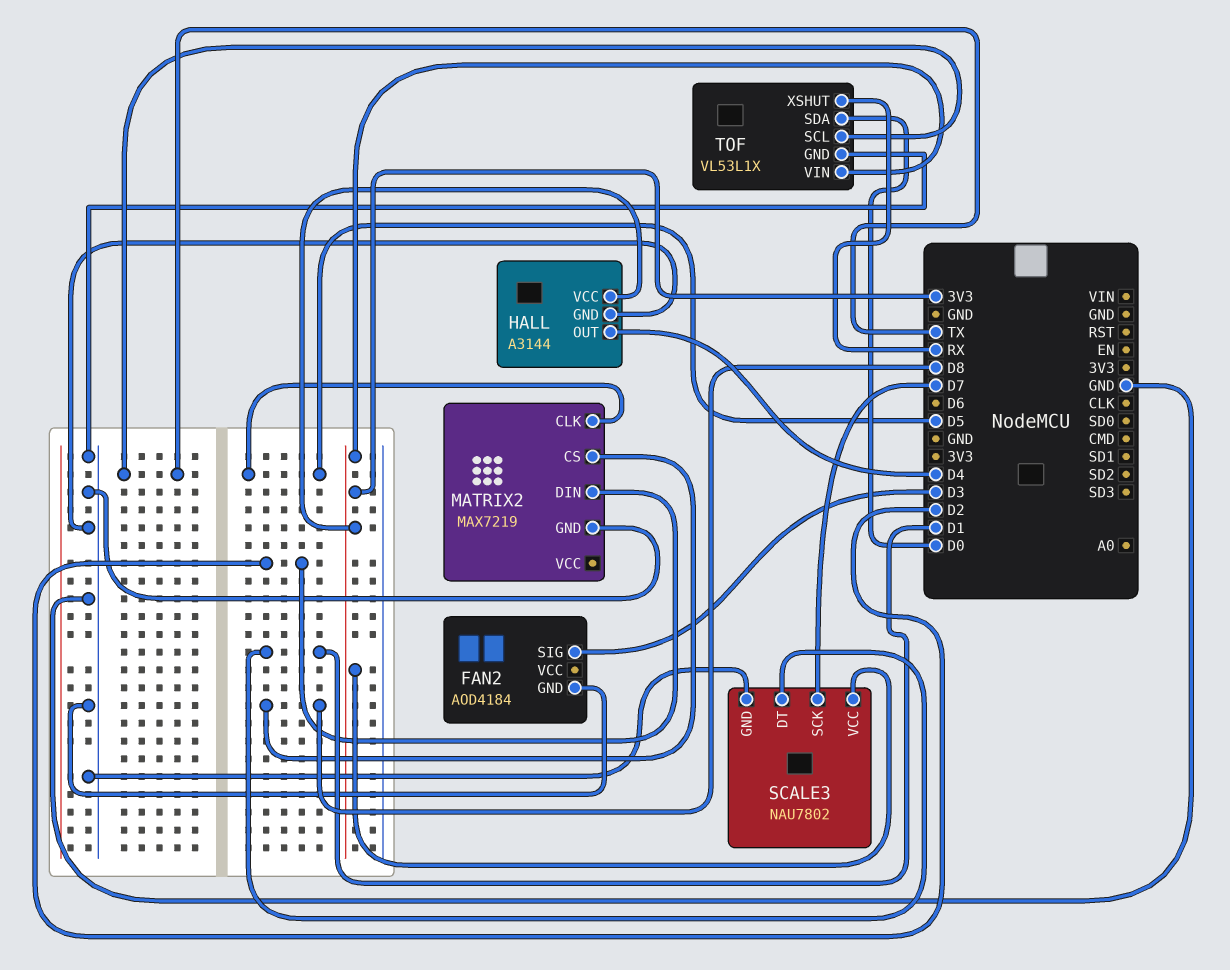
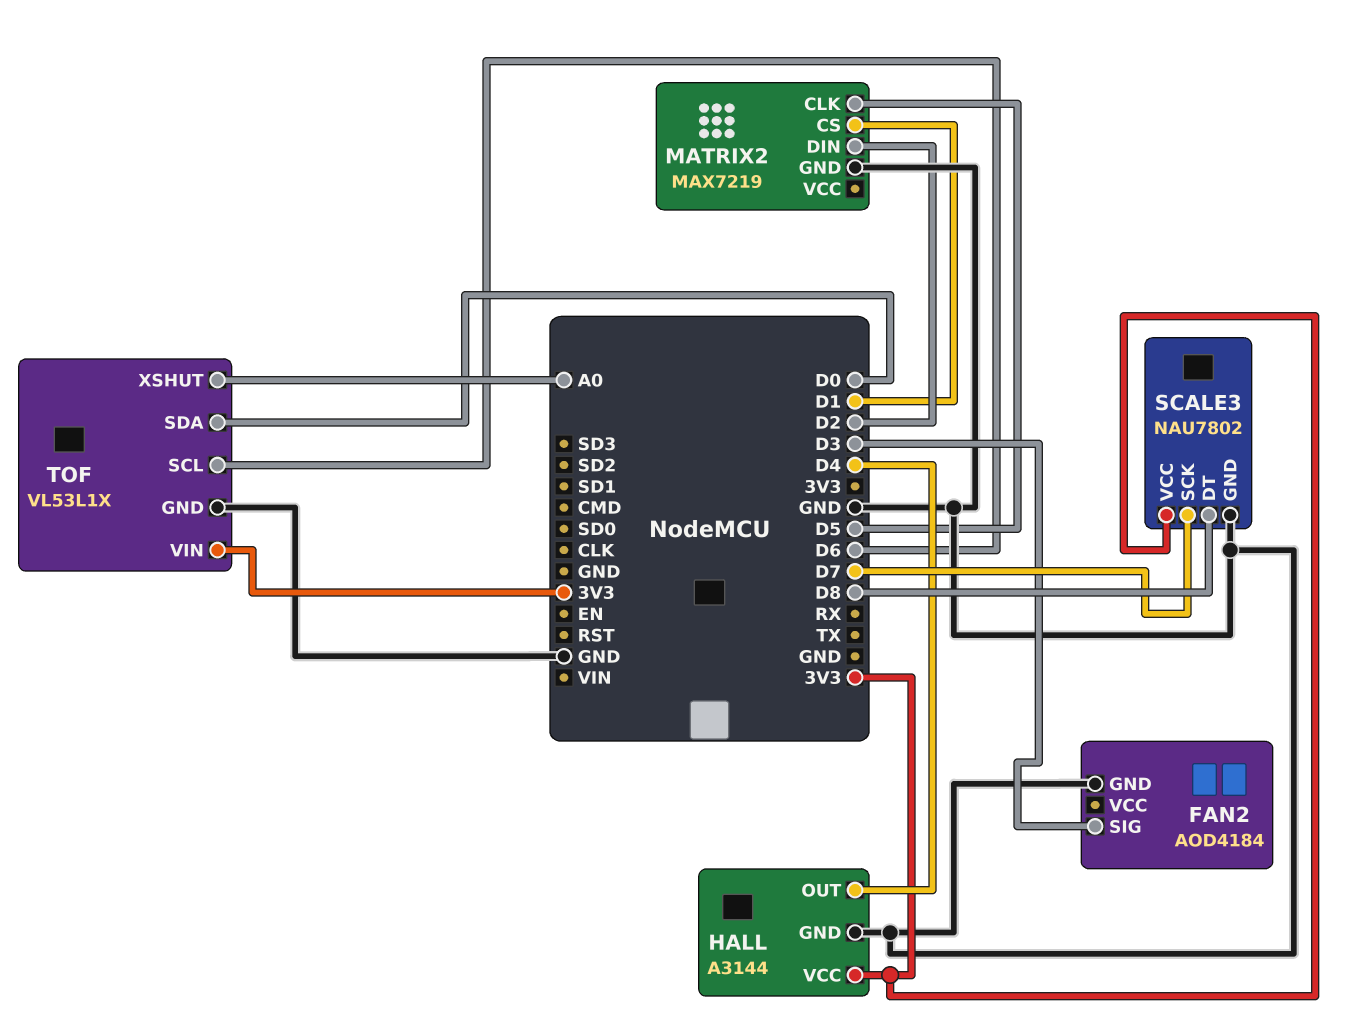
MATRIX2 pin CS: D8 -> D1
SCALE3 pin DT: D1 -> D8
TOF pin SCL: TX -> D6
TOF pin XSHUT: RX -> A0

